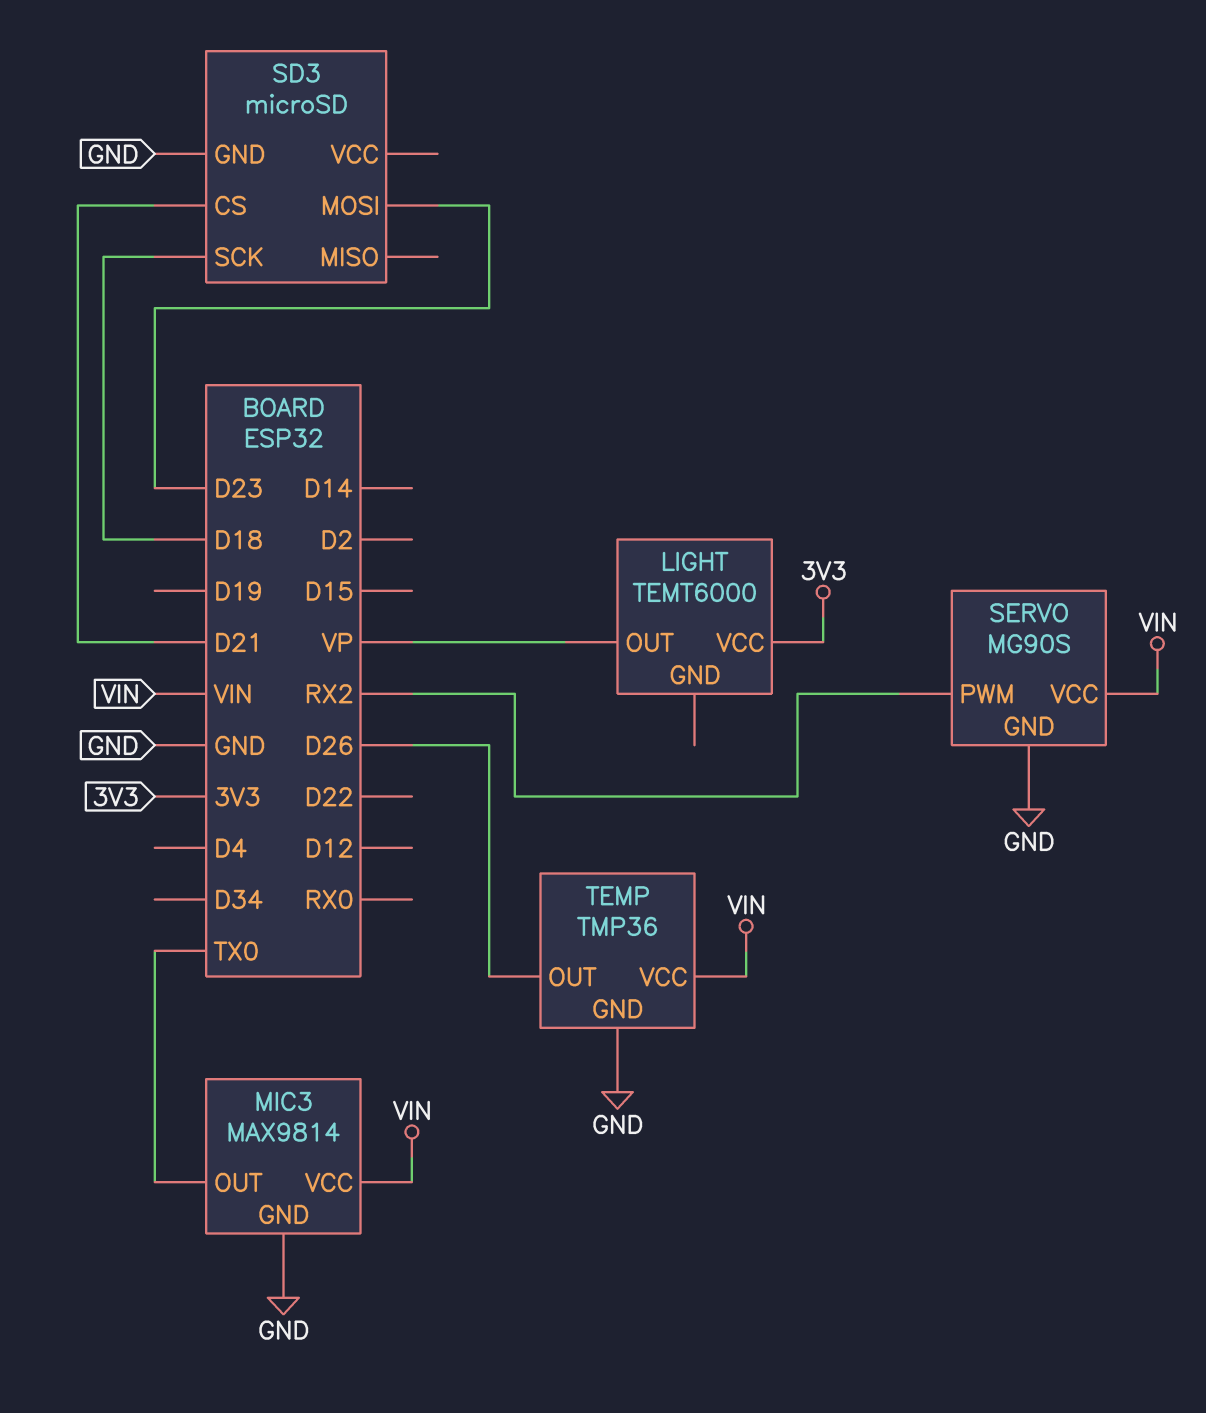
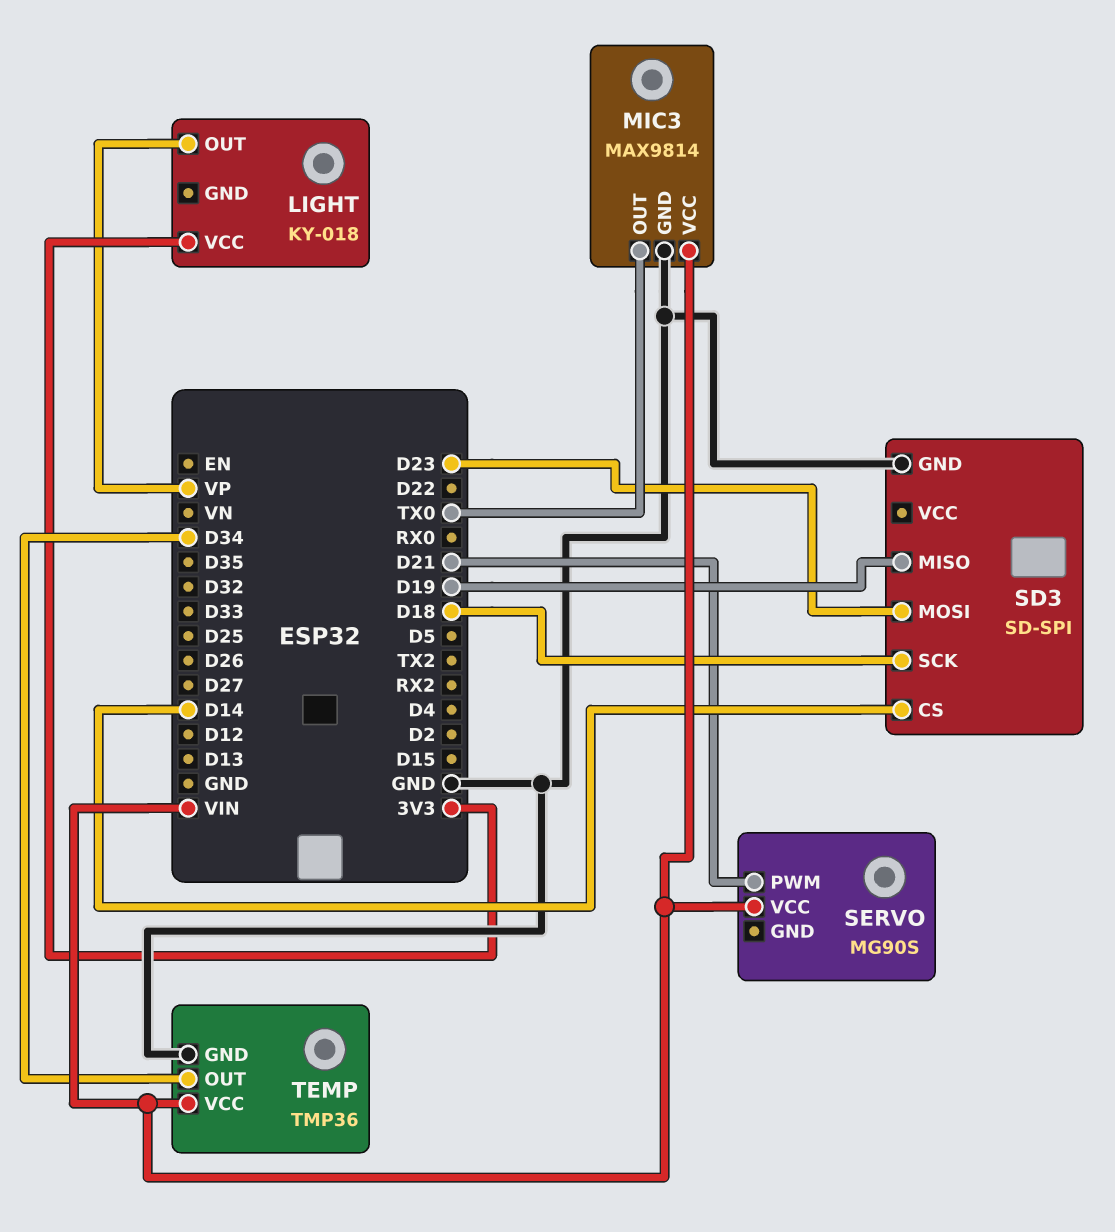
LIGHT: TEMT6000 -> KY-018
SD3: microSD -> SD-SPI
SD3 pin CS: D21 -> D14
SD3 pin MISO: none -> D19
SERVO pin GND: GND -> none
SERVO pin PWM: RX2 -> D21
TEMP pin OUT: D26 -> D34

